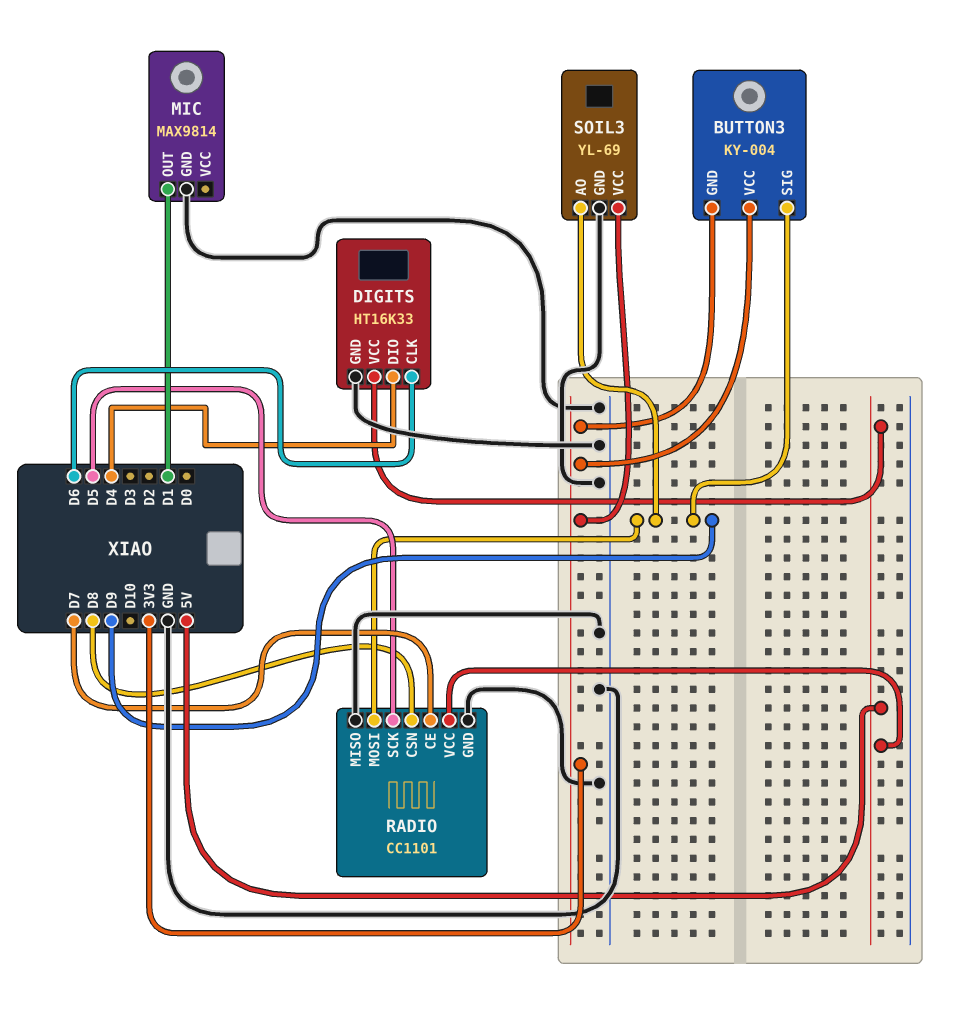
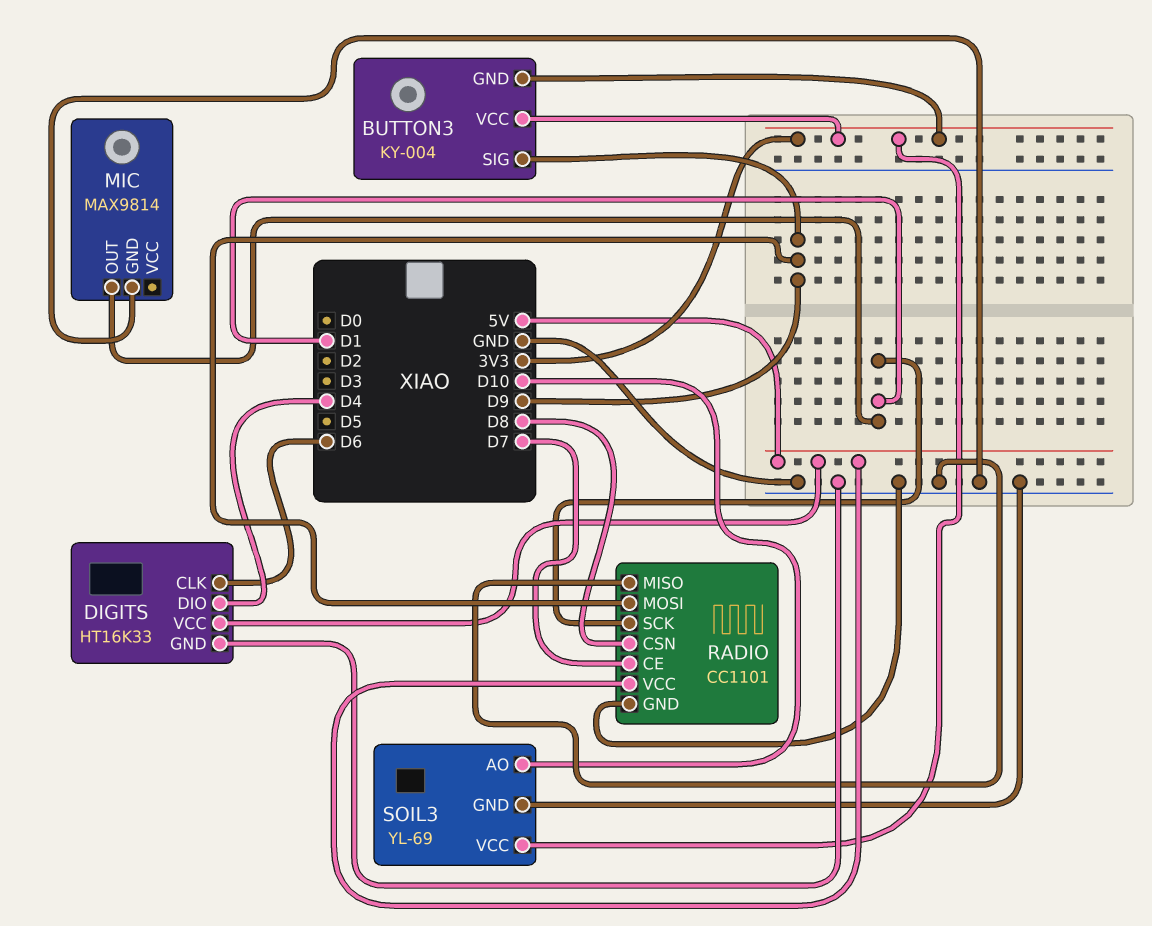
RADIO pin SCK: D5 -> D1
SOIL3 pin AO: D9 -> D10

